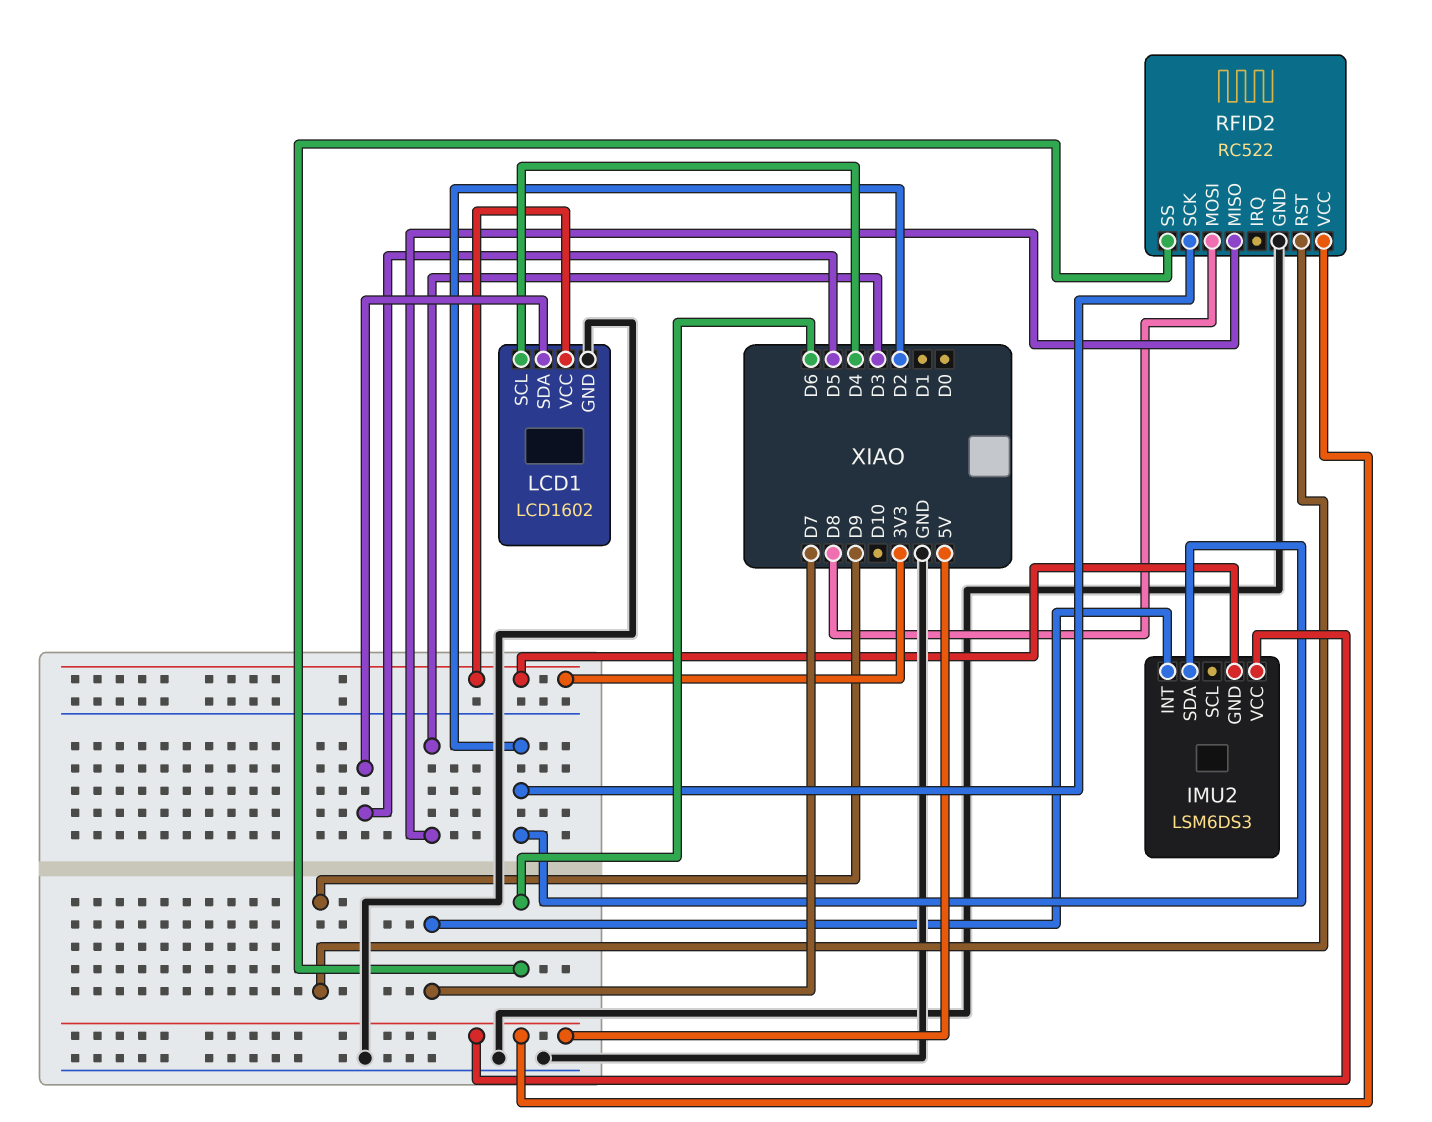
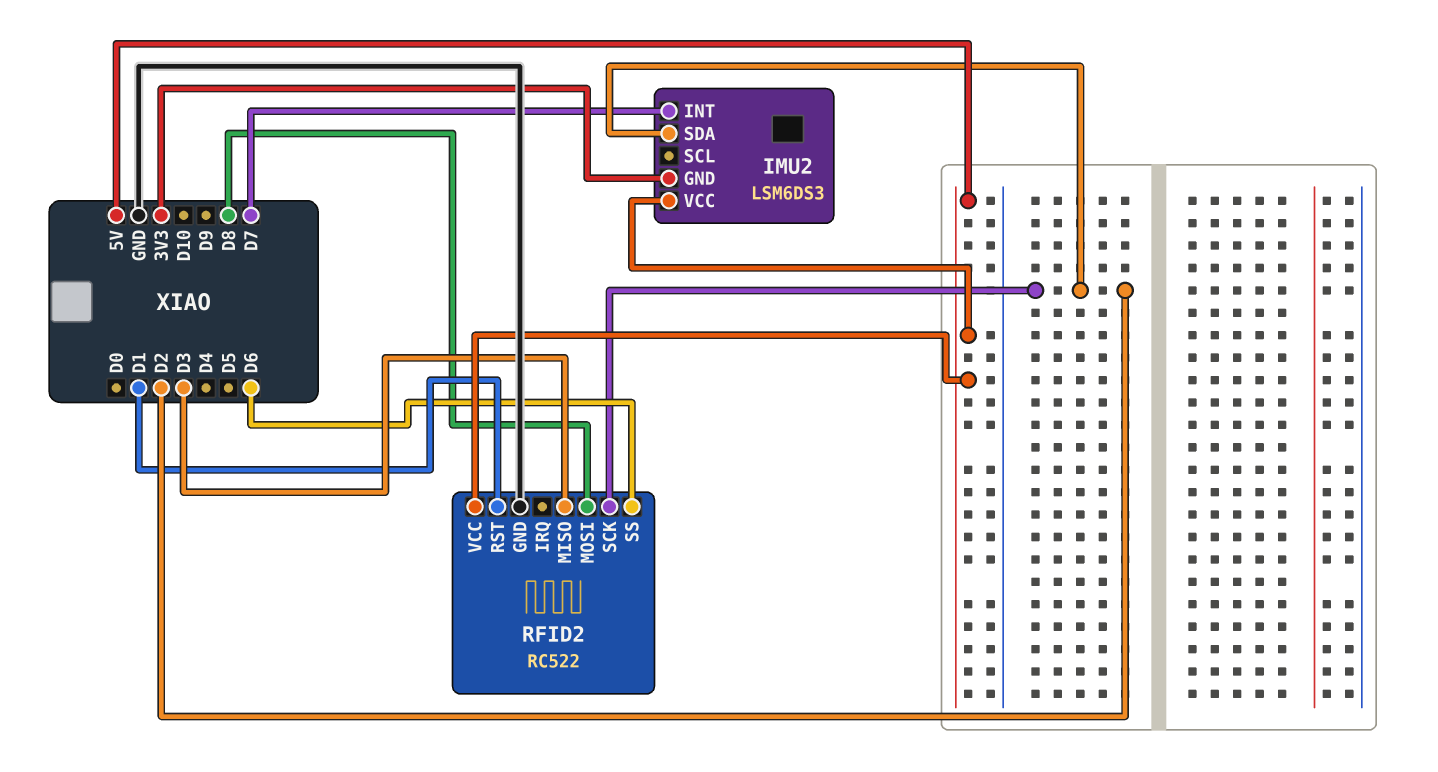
LCD1: LCD1602 -> none
LCD1 pin GND: GND -> none
LCD1 pin SCL: D4 -> none
LCD1 pin SDA: D5 -> none
LCD1 pin VCC: 3V3 -> none
RFID2 pin RST: D9 -> D1

